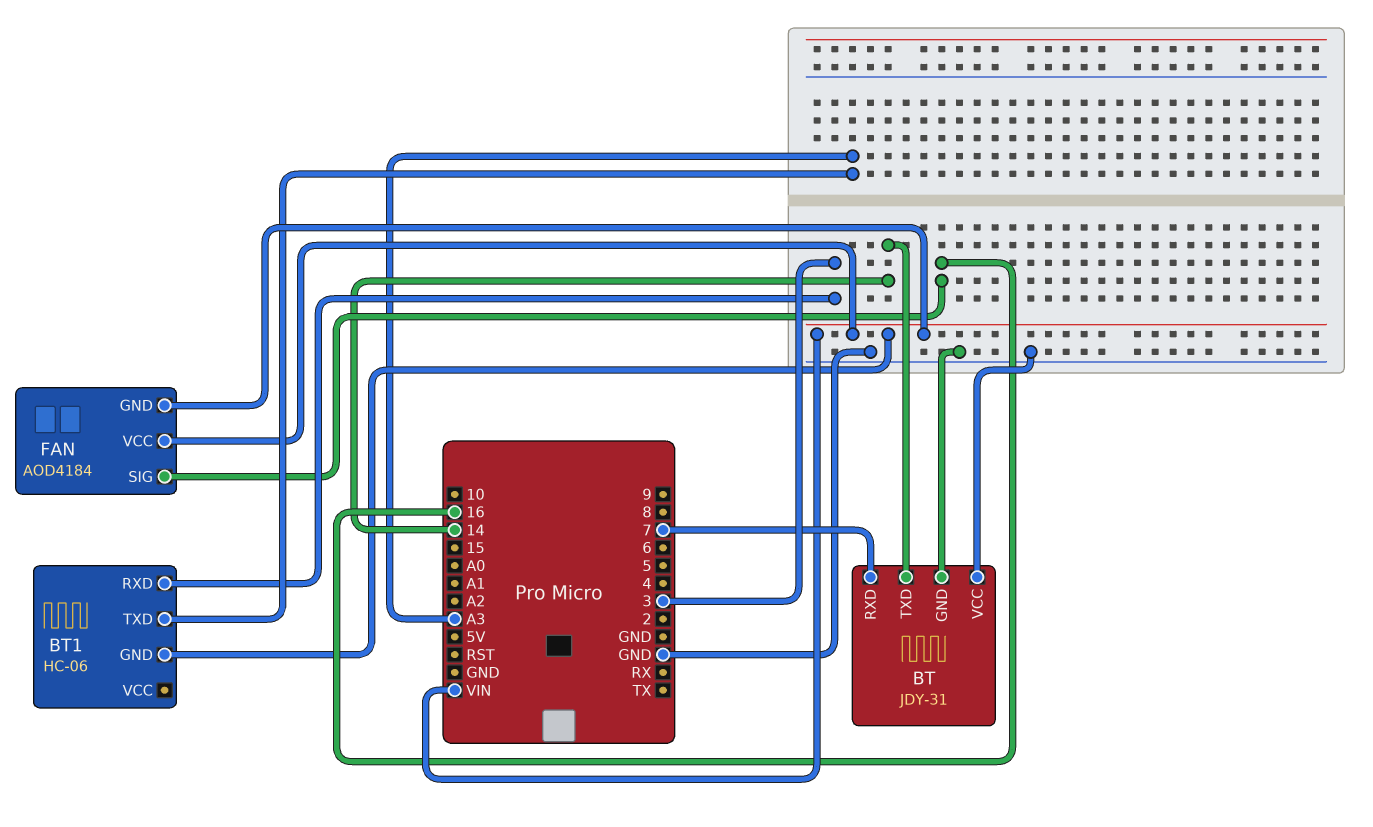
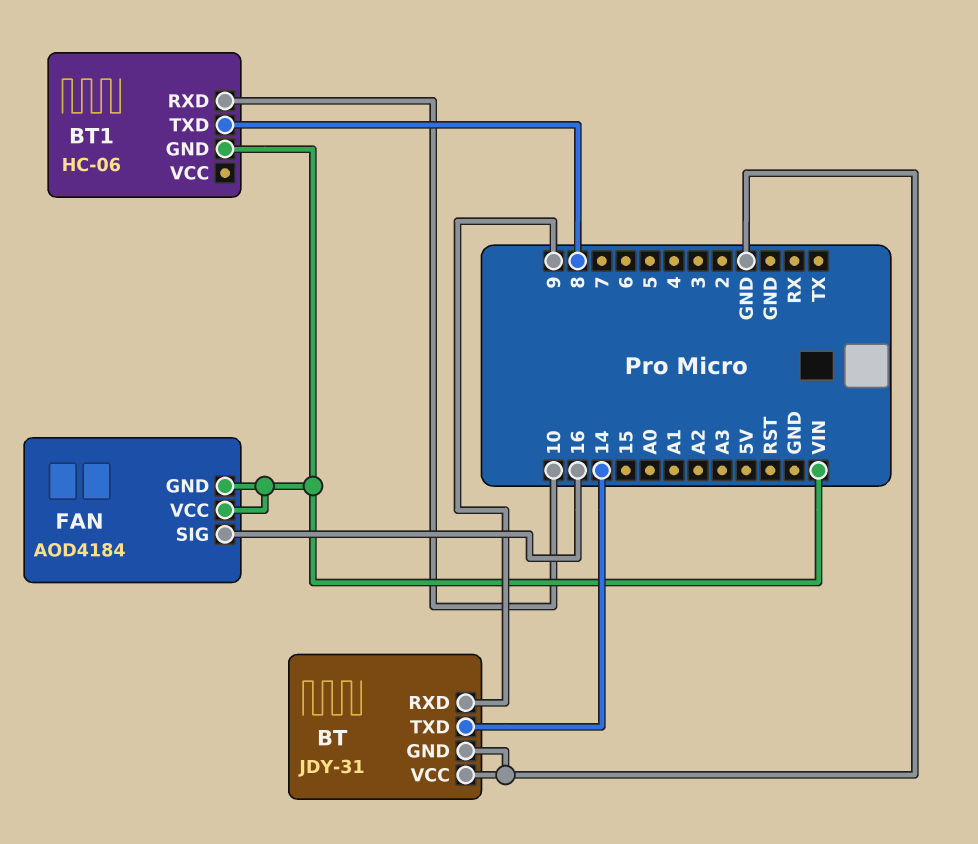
BT pin RXD: 7 -> 9
BT1 pin RXD: 3 -> 10
BT1 pin TXD: A3 -> 8

